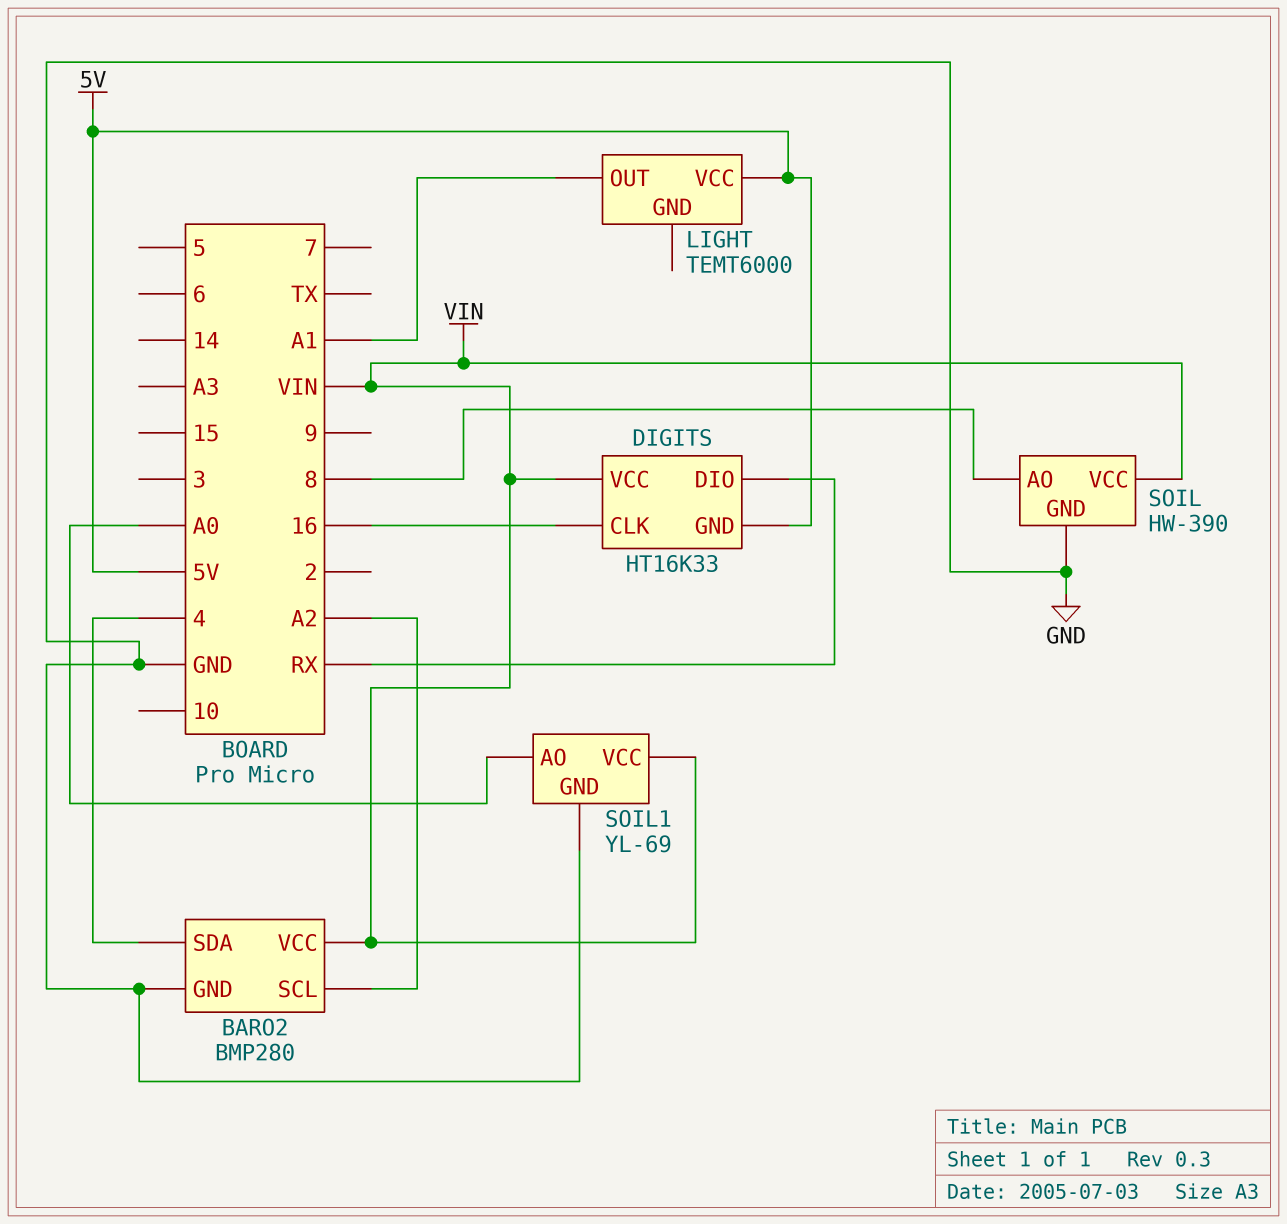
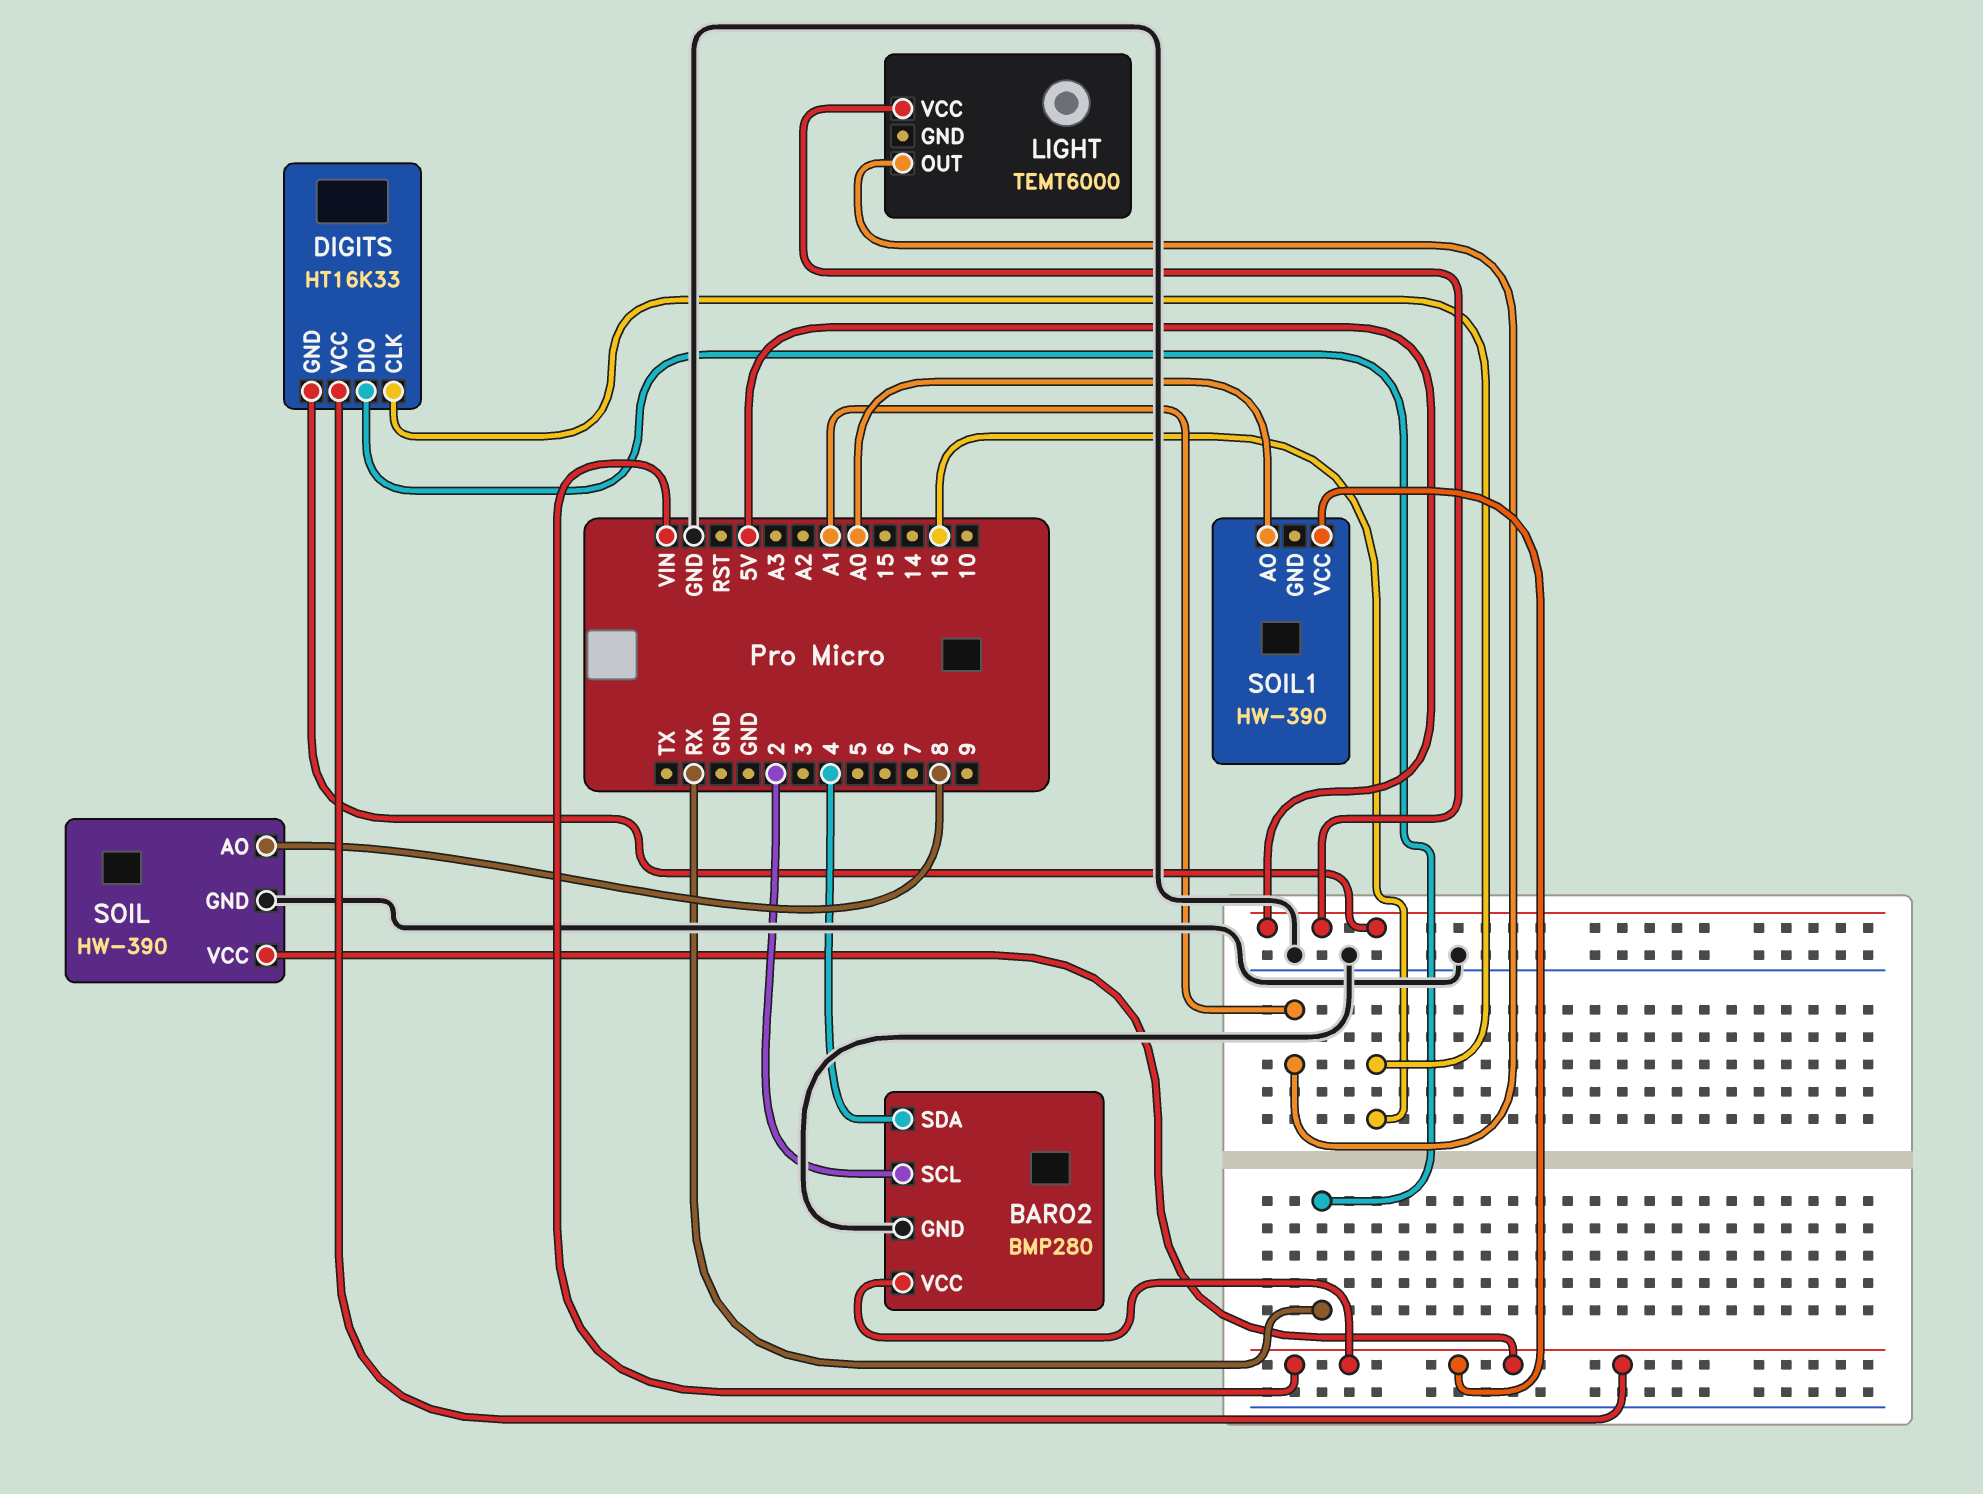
BARO2 pin SCL: A2 -> 2
SOIL1: YL-69 -> HW-390
SOIL1 pin GND: GND -> none

